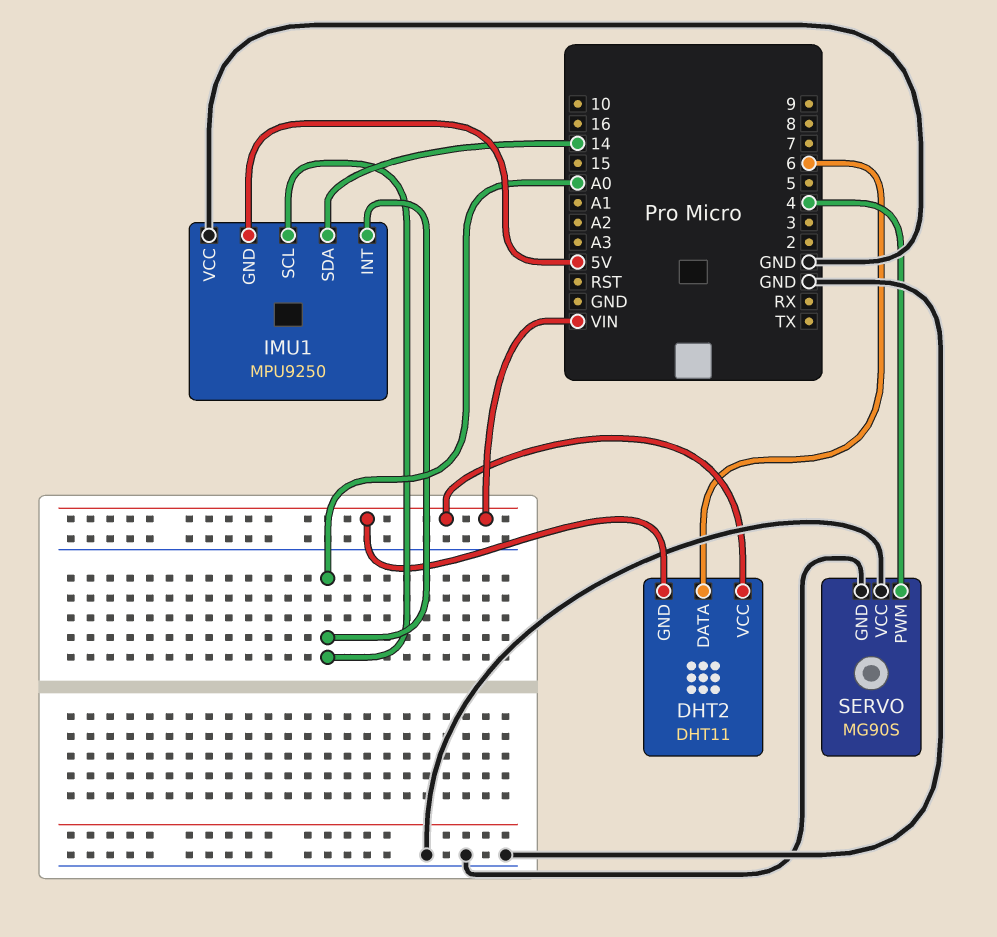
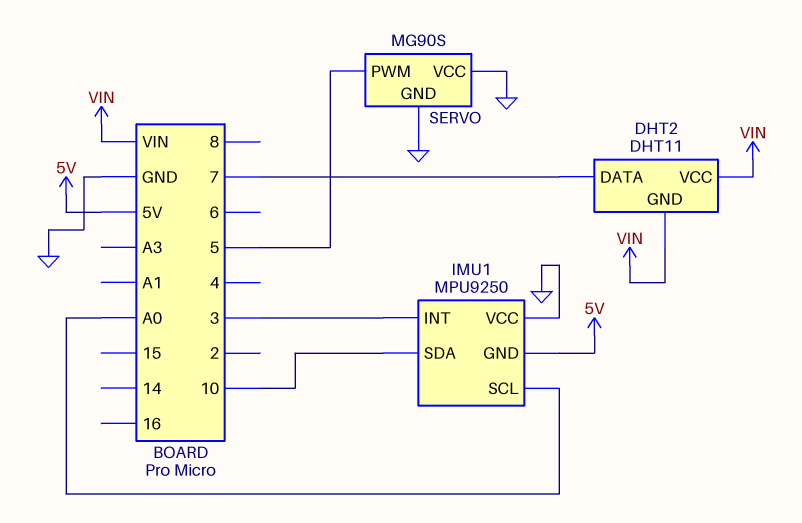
DHT2 pin DATA: 6 -> 7
IMU1 pin INT: A0 -> 3
IMU1 pin SDA: 14 -> 10
SERVO pin PWM: 4 -> 5

